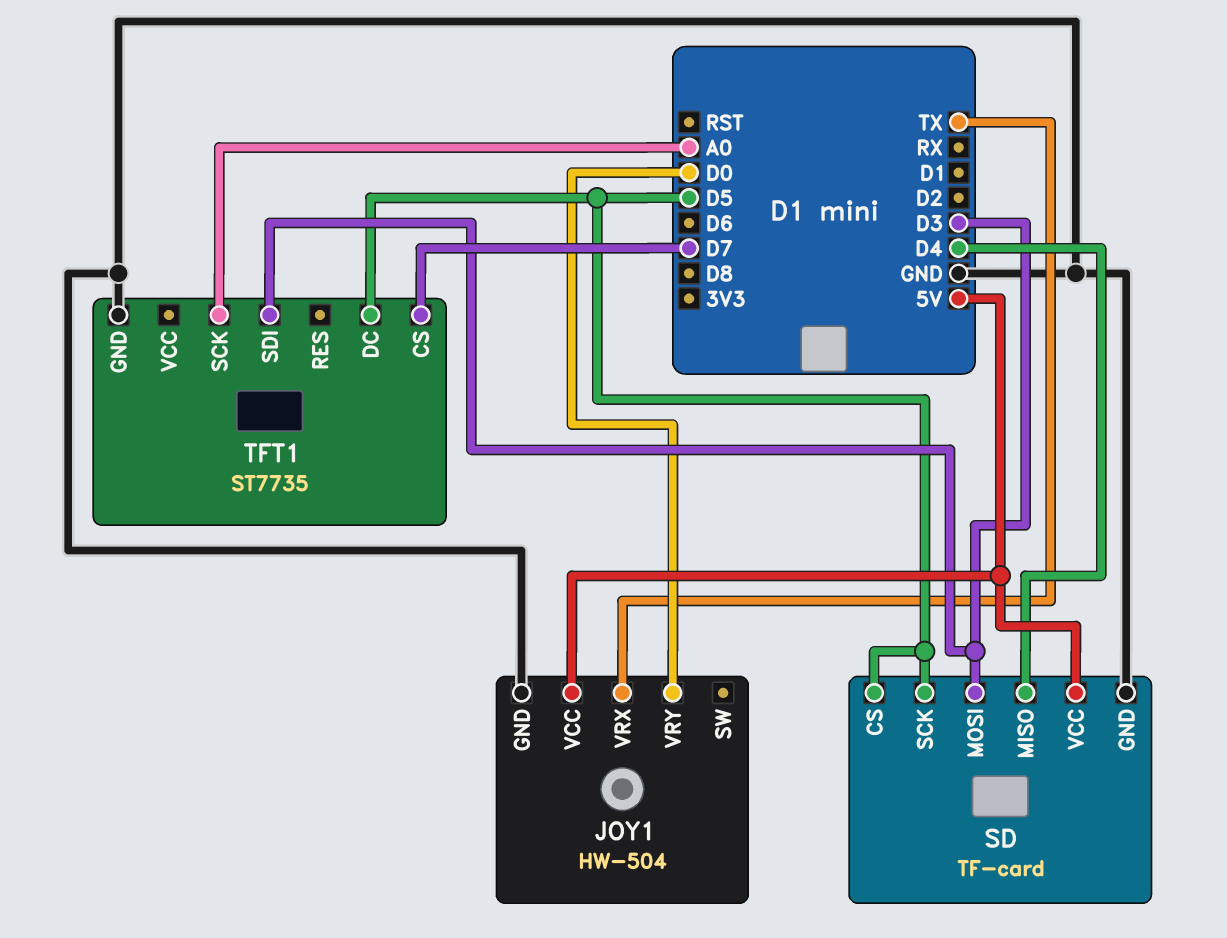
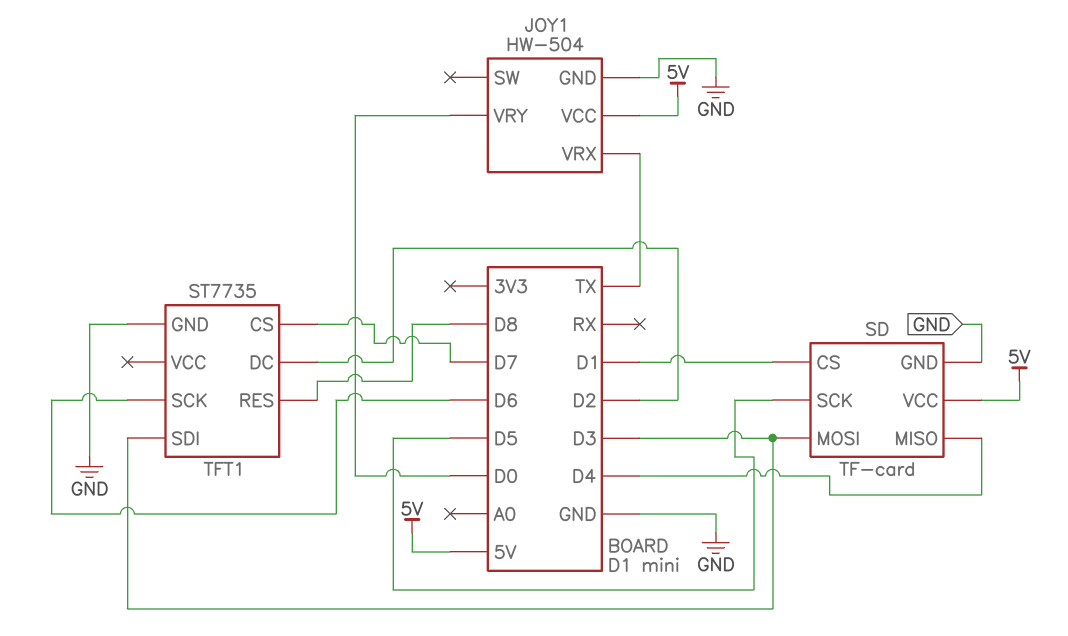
SD pin CS: D5 -> D1
TFT1 pin DC: D5 -> D2
TFT1 pin RES: none -> D8
TFT1 pin SCK: A0 -> D6

